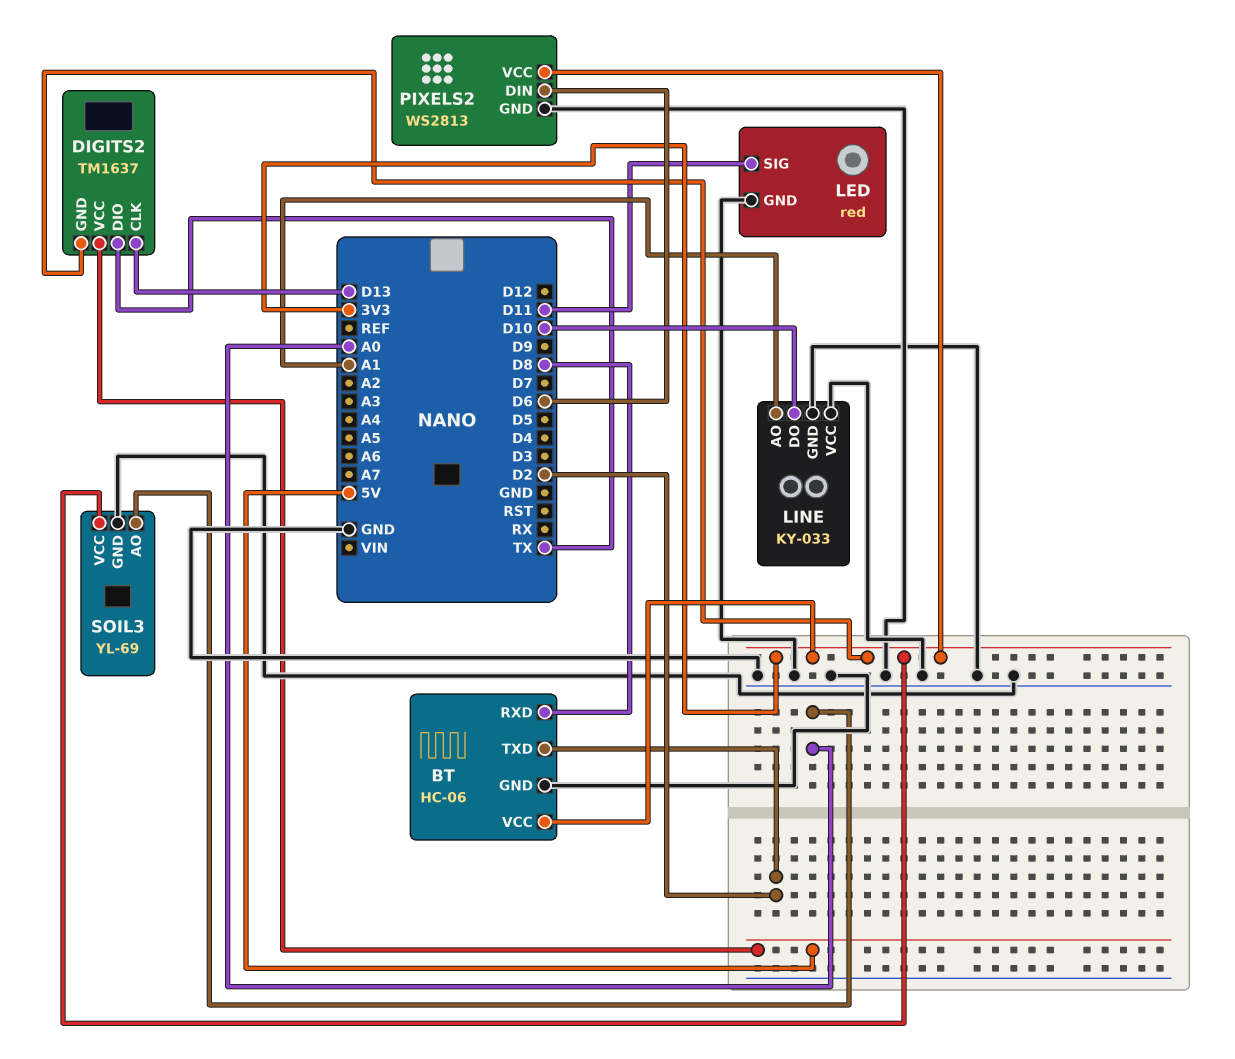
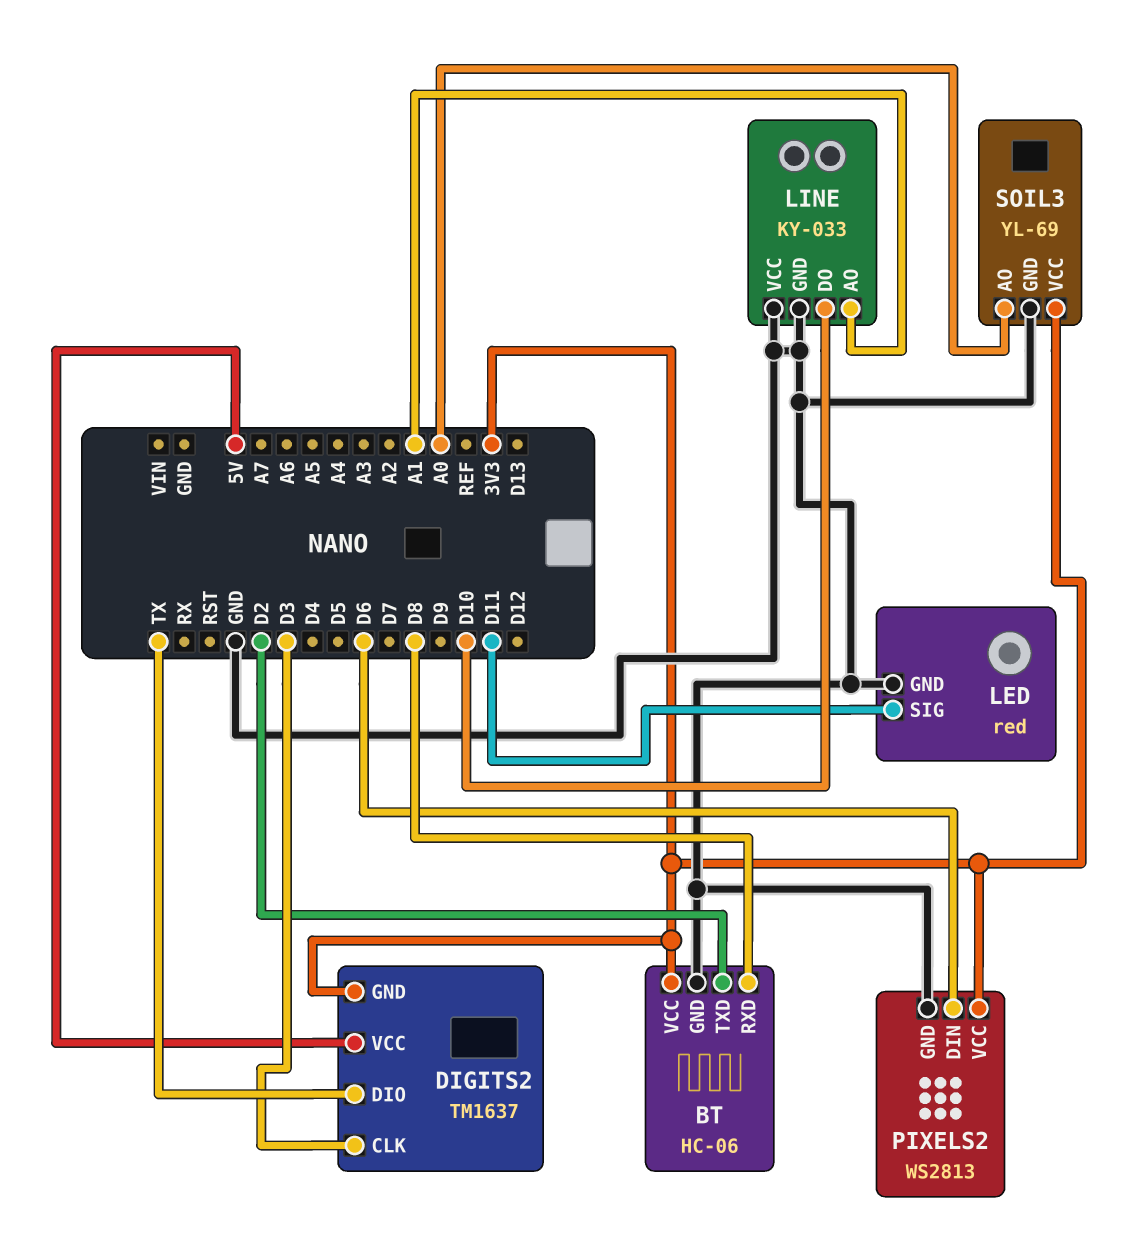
DIGITS2 pin CLK: D13 -> D3

